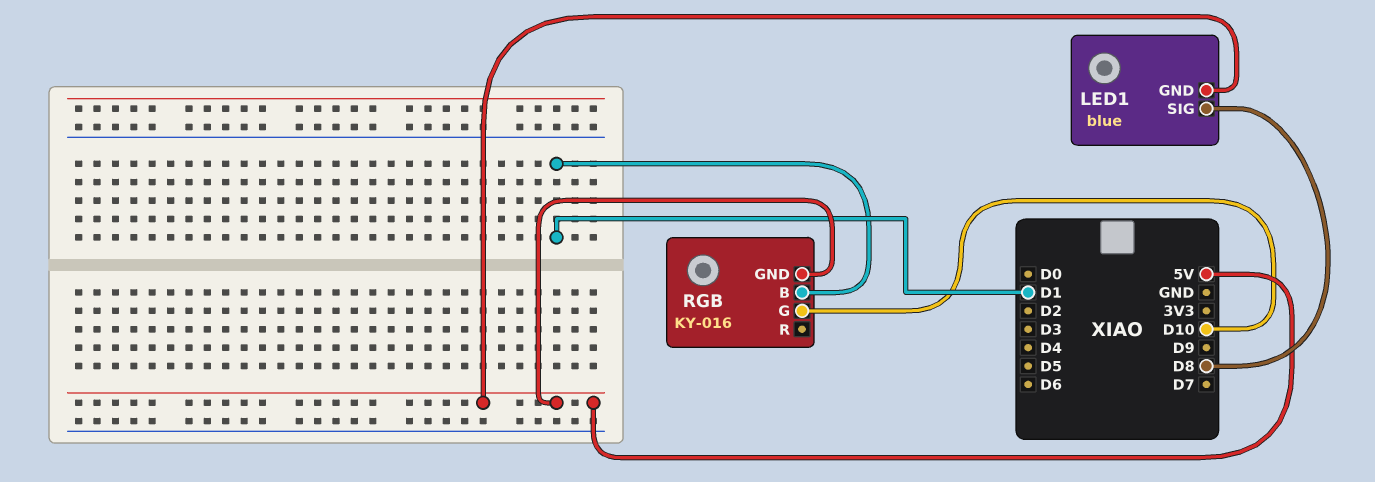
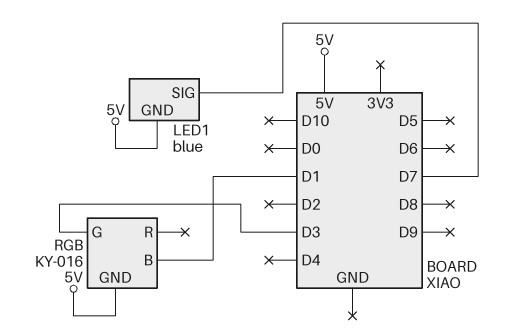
LED1 pin SIG: D8 -> D7
RGB pin G: D10 -> D3

